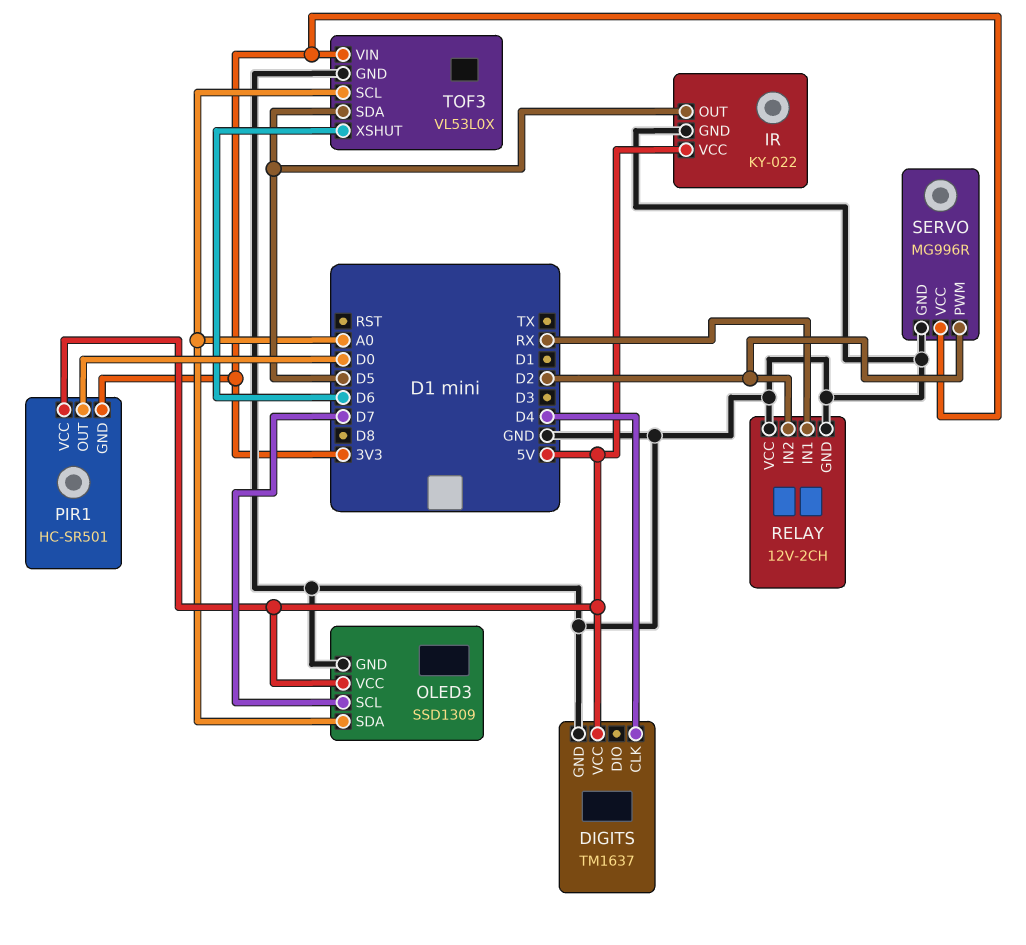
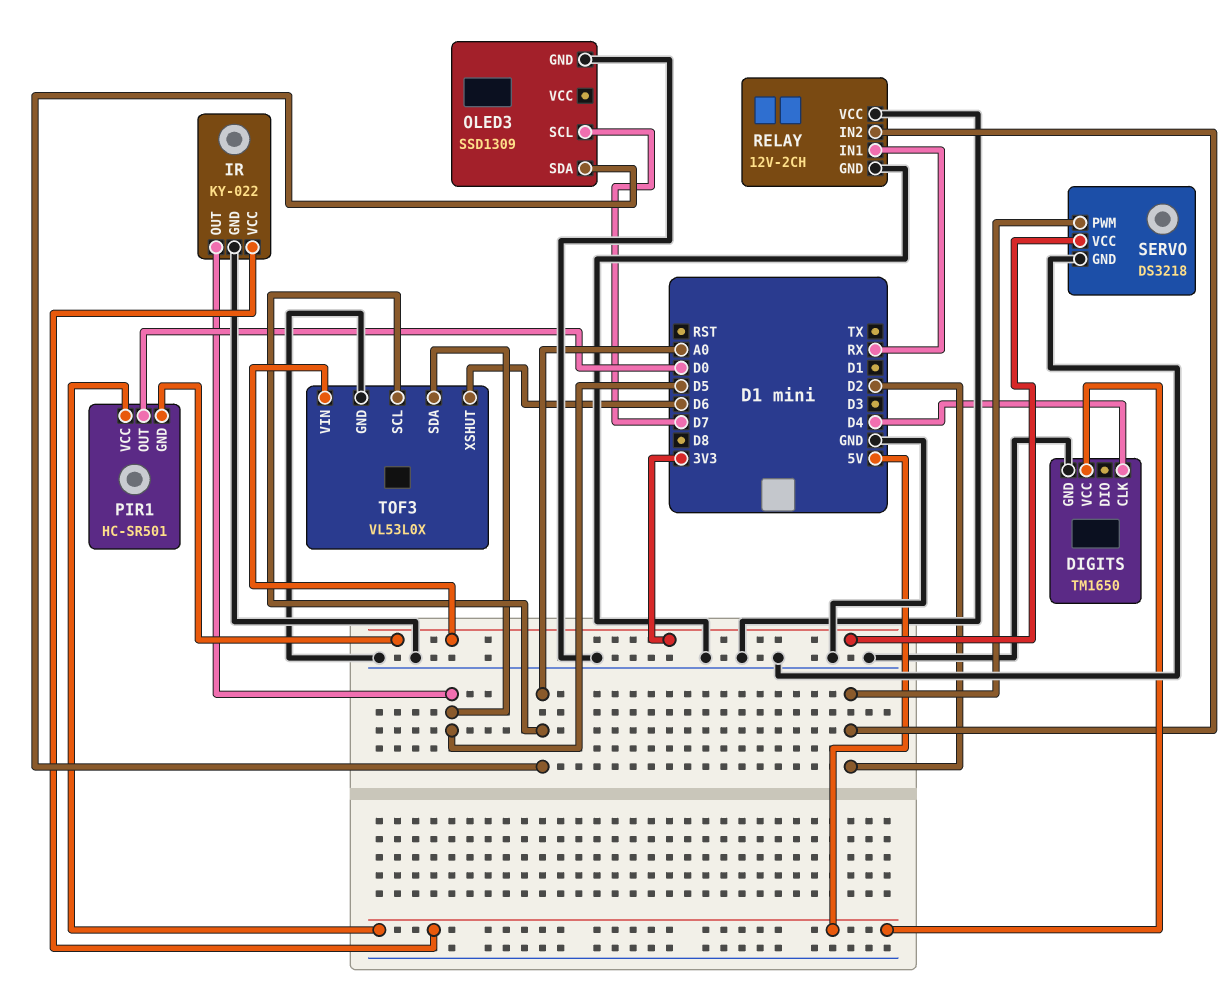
DIGITS: TM1637 -> TM1650
OLED3 pin VCC: 5V -> none
SERVO: MG996R -> DS3218

